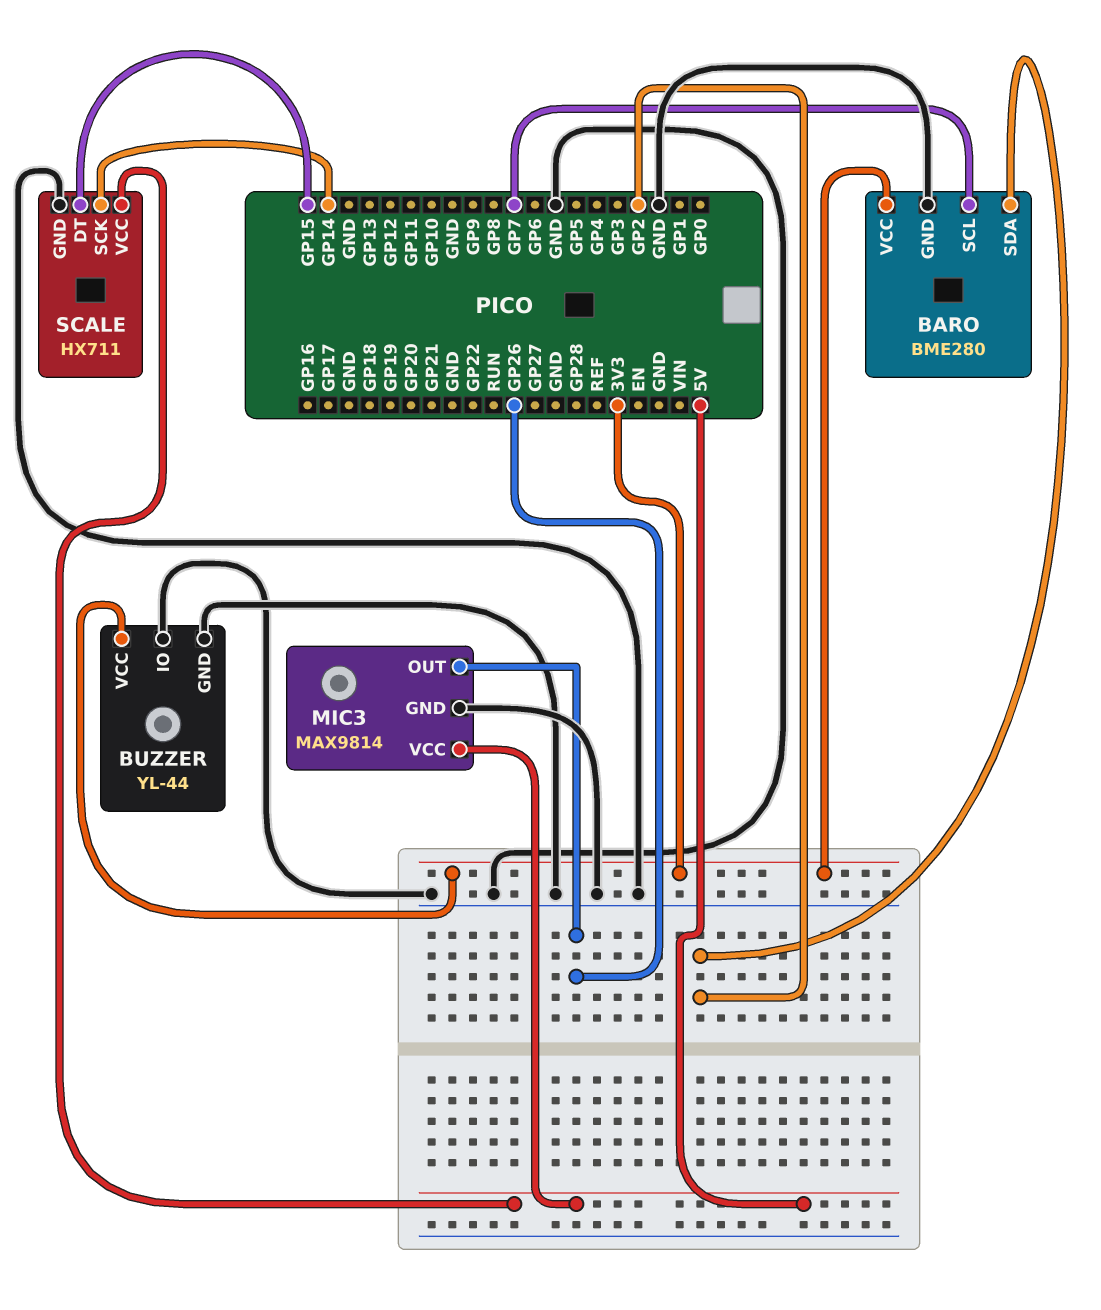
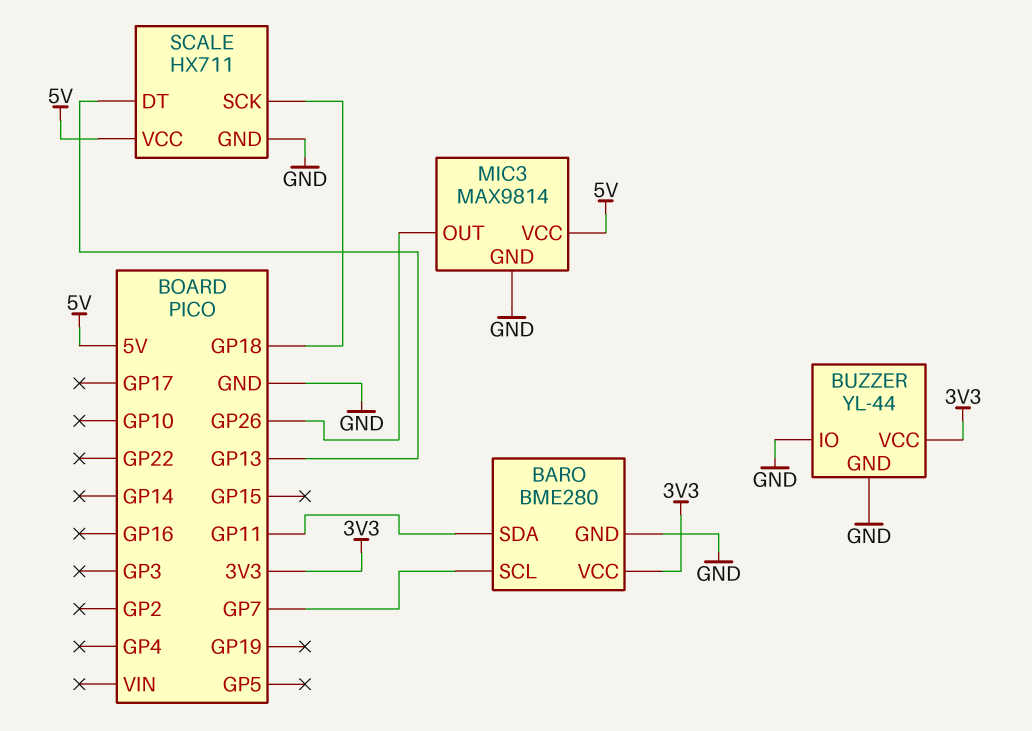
BARO pin SDA: GP2 -> GP11
SCALE pin DT: GP15 -> GP13
SCALE pin SCK: GP14 -> GP18

